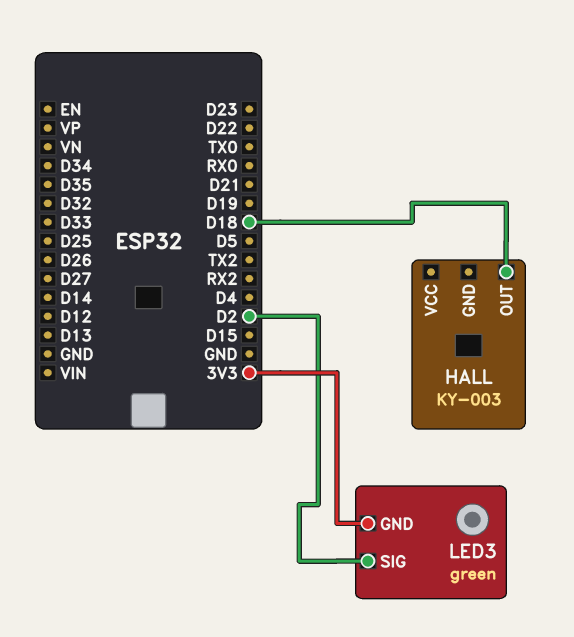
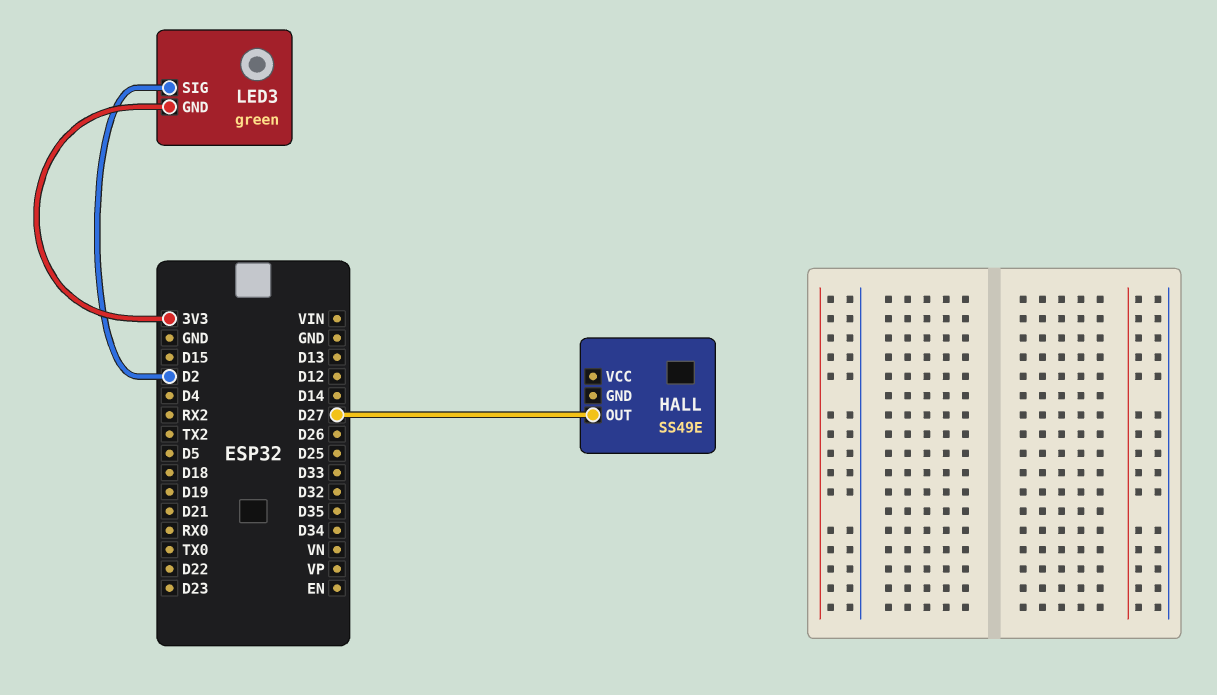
HALL: KY-003 -> SS49E
HALL pin OUT: D18 -> D27

